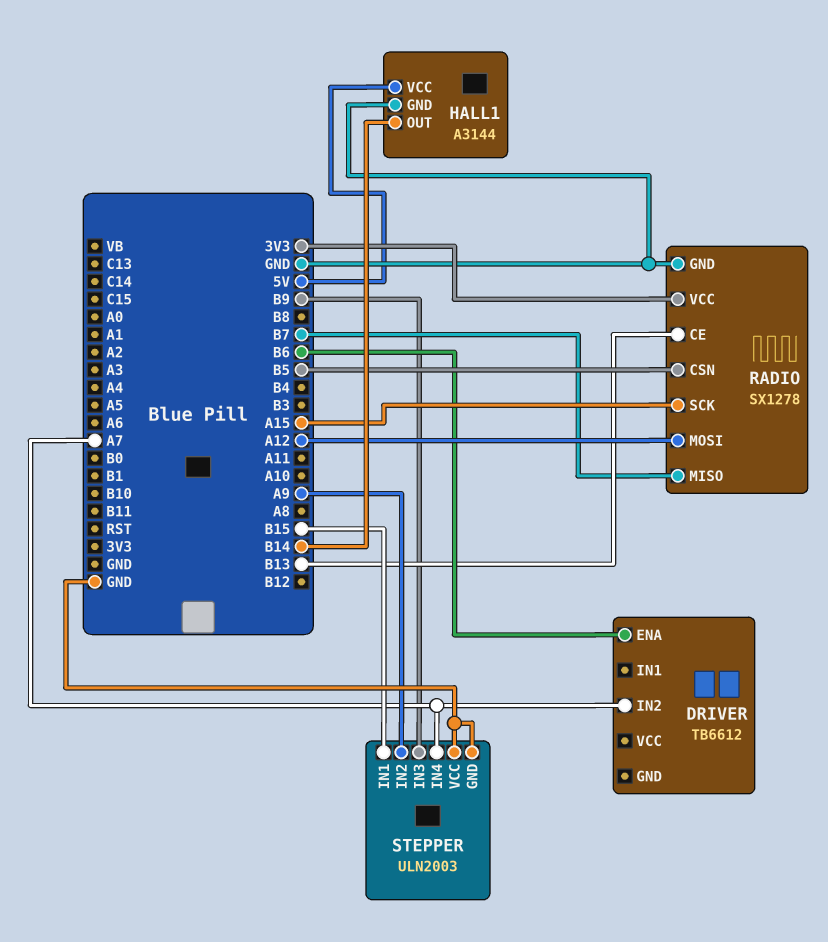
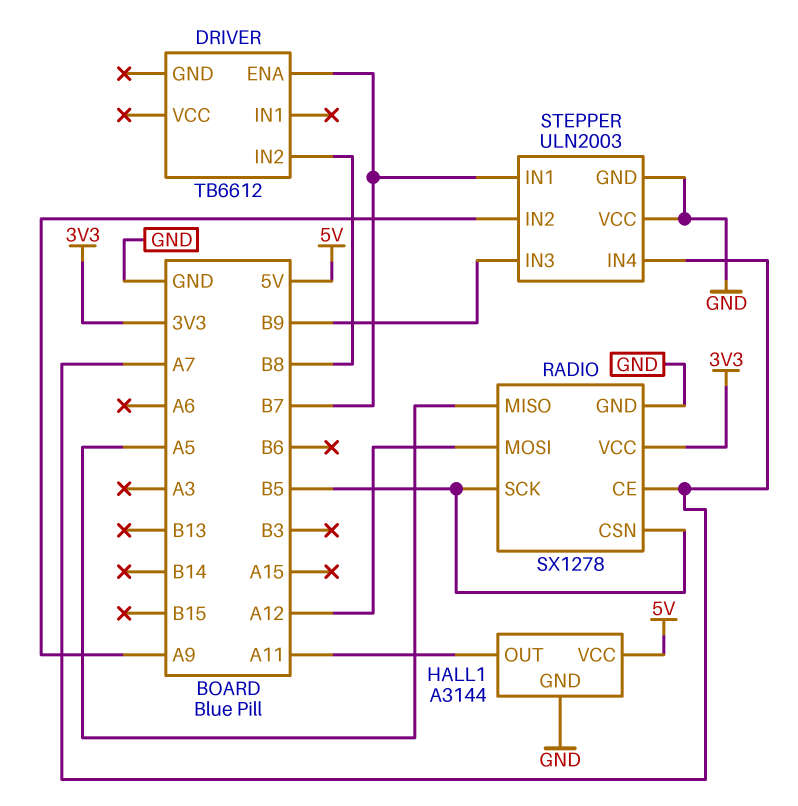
DRIVER pin ENA: B6 -> B7
DRIVER pin IN2: A7 -> B8
HALL1 pin OUT: B14 -> A11
RADIO pin CE: B13 -> A7
RADIO pin MISO: B7 -> A5
RADIO pin SCK: A15 -> B5
STEPPER pin IN1: B15 -> B7

